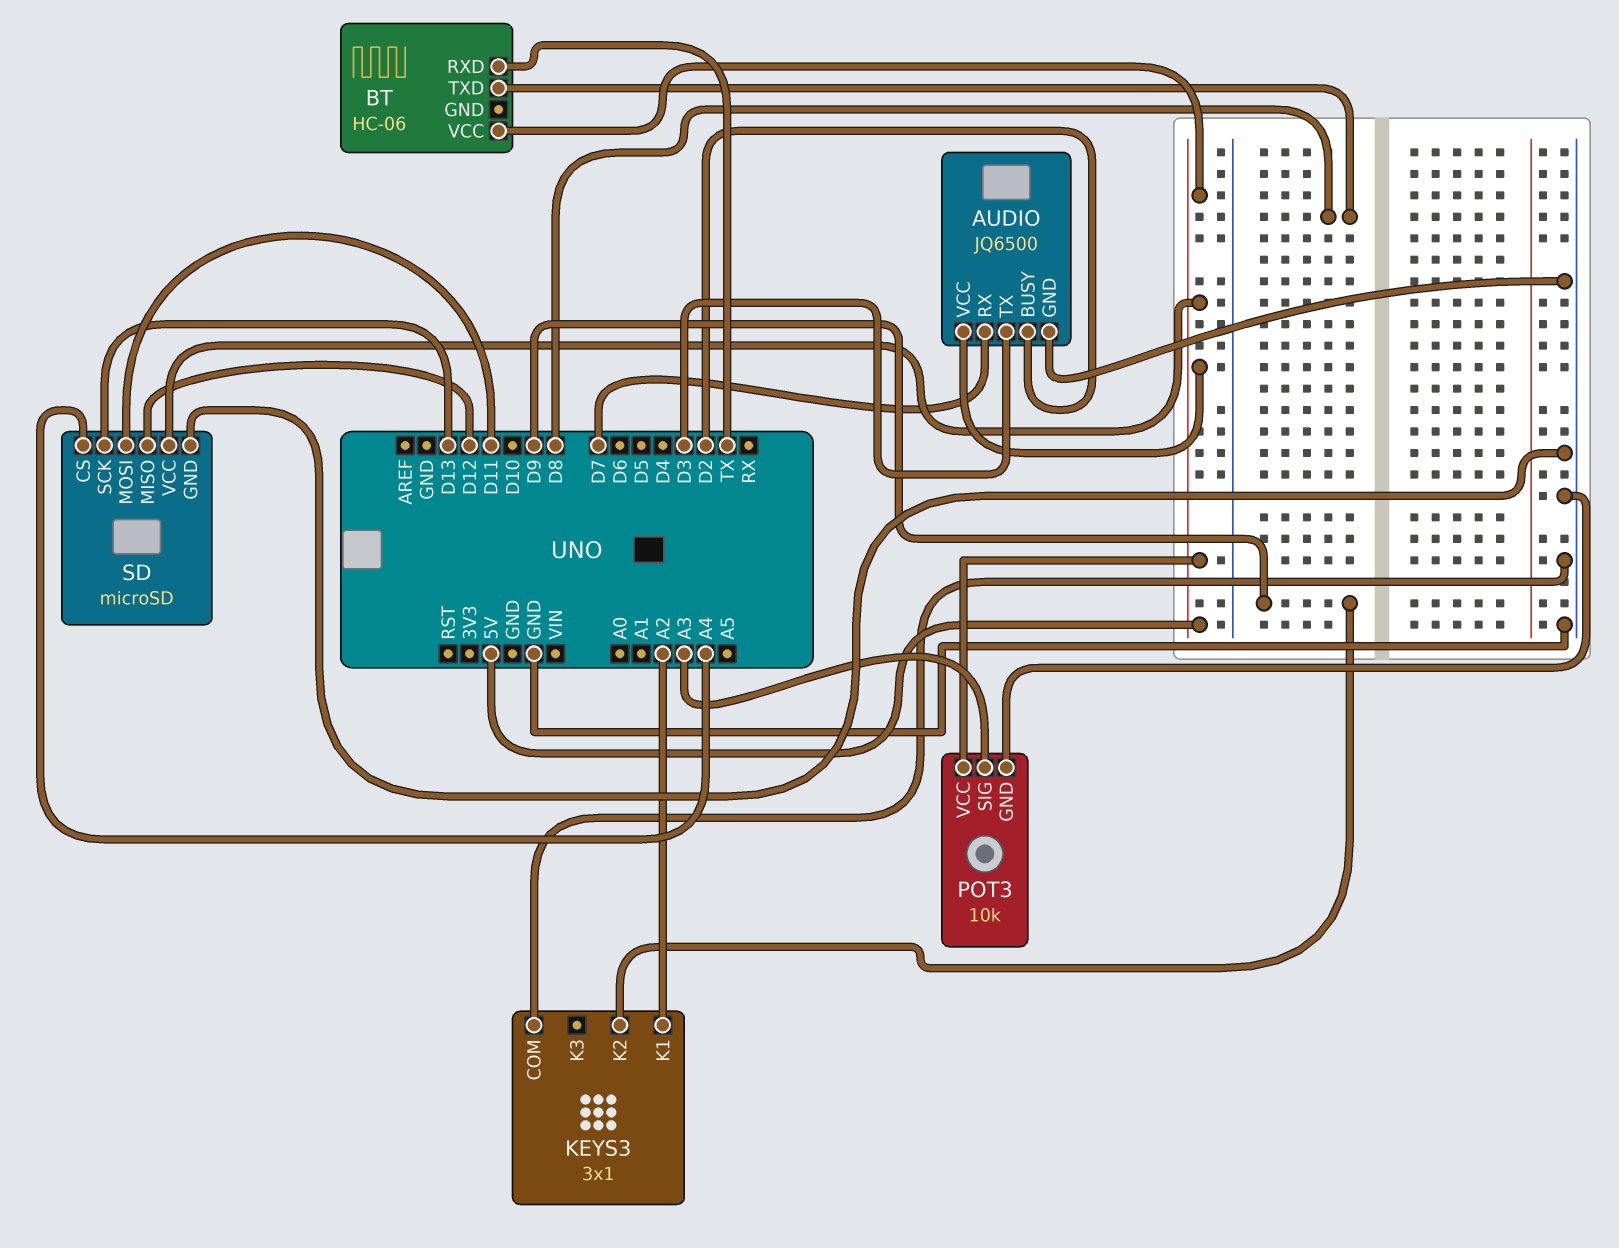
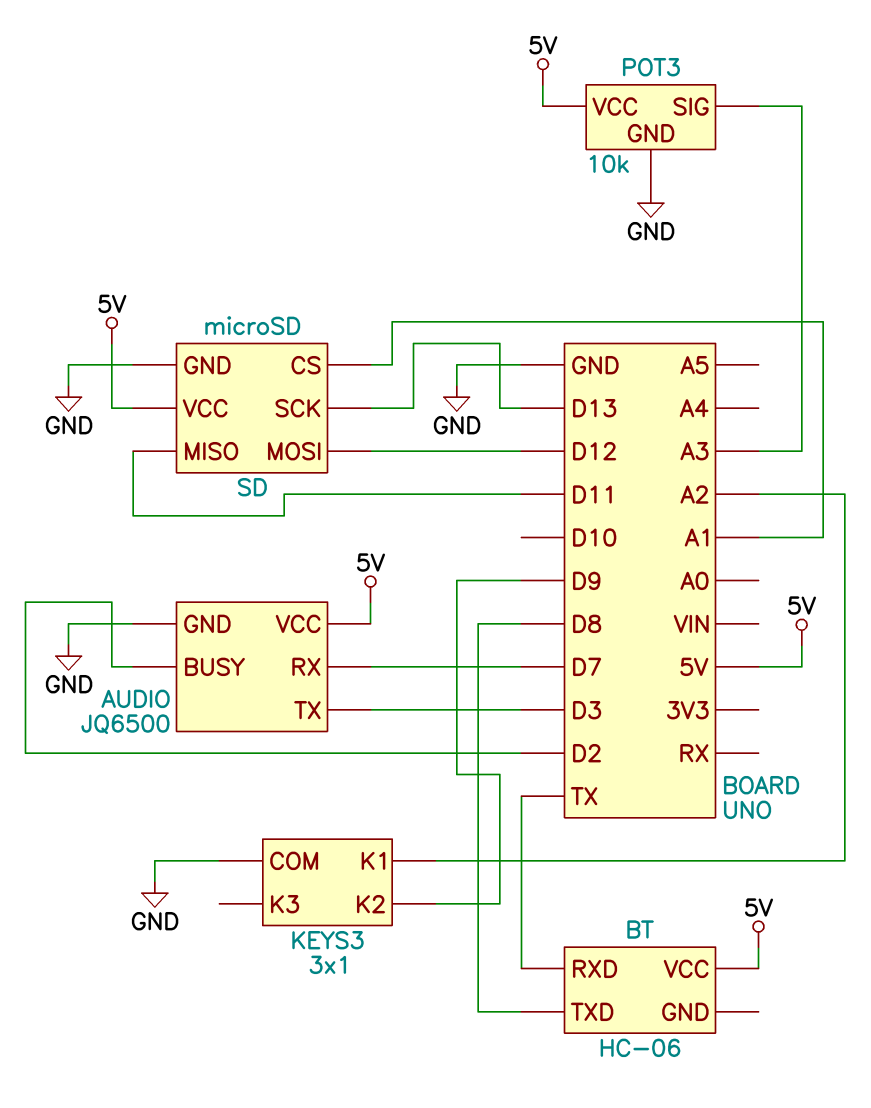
SD pin CS: A4 -> A1
SD pin MISO: D12 -> D11
SD pin MOSI: D11 -> D12

